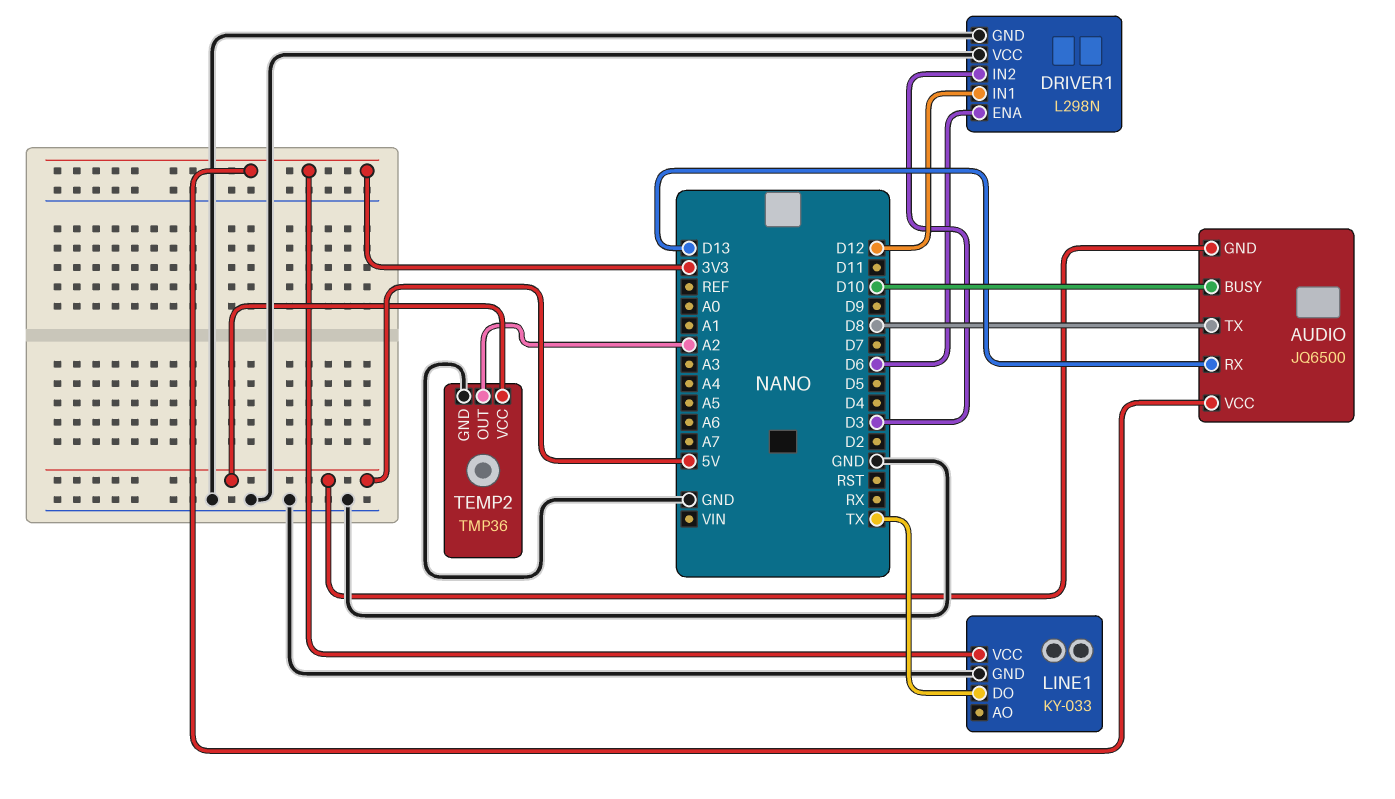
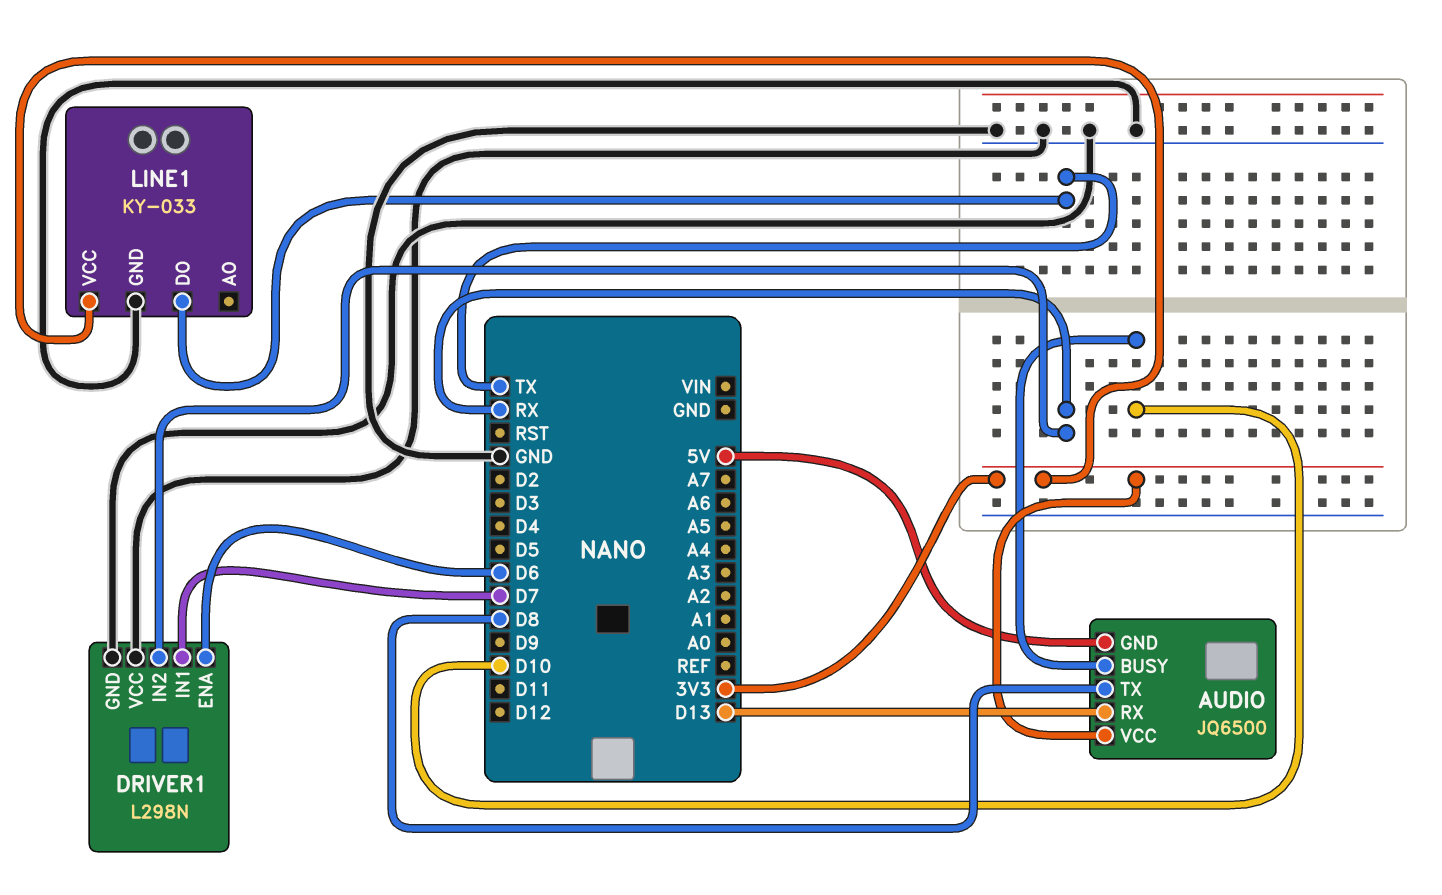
DRIVER1 pin IN1: D12 -> D7
DRIVER1 pin IN2: D3 -> RX
TEMP2: TMP36 -> none
TEMP2 pin GND: GND -> none
TEMP2 pin OUT: A2 -> none
TEMP2 pin VCC: 5V -> none

